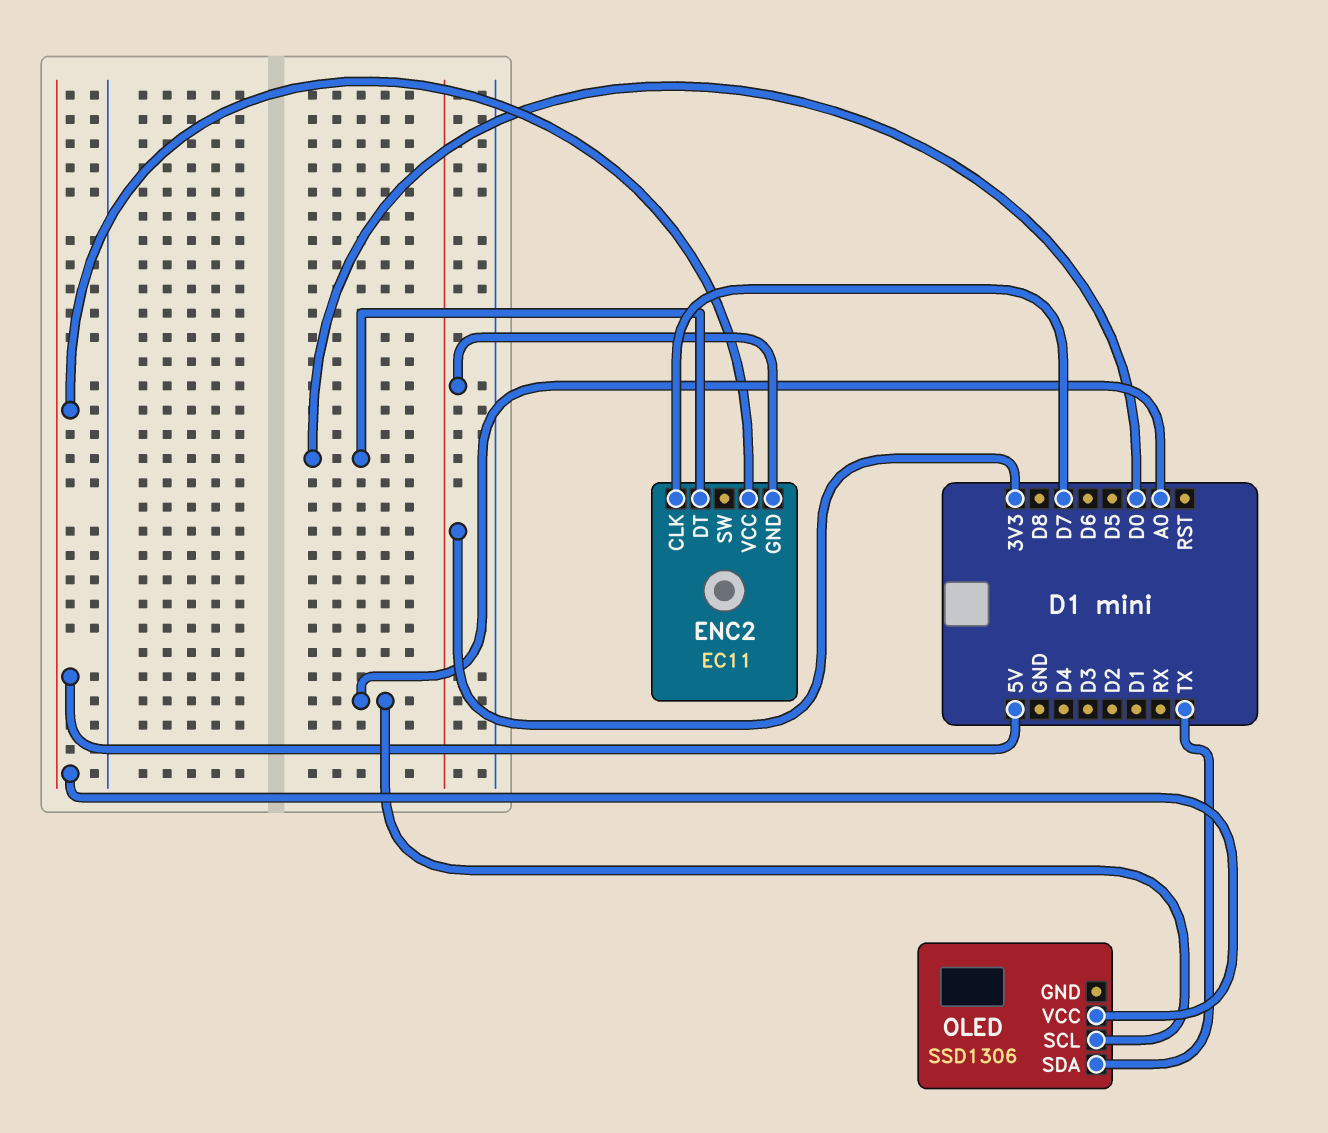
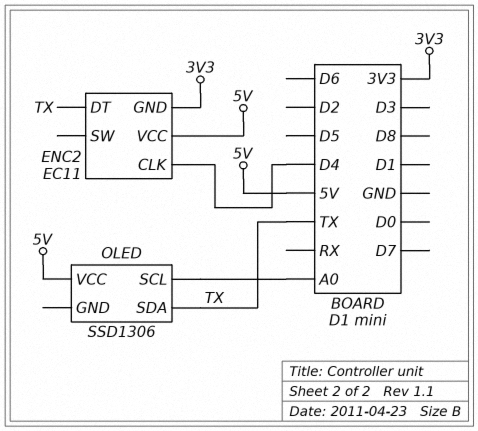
ENC2 pin CLK: D7 -> D4
ENC2 pin DT: D0 -> TX

